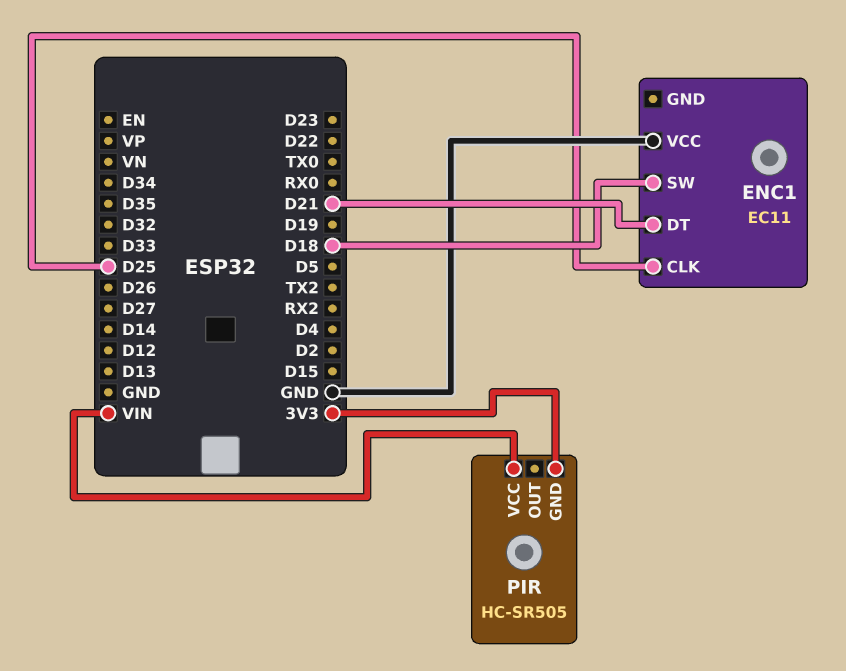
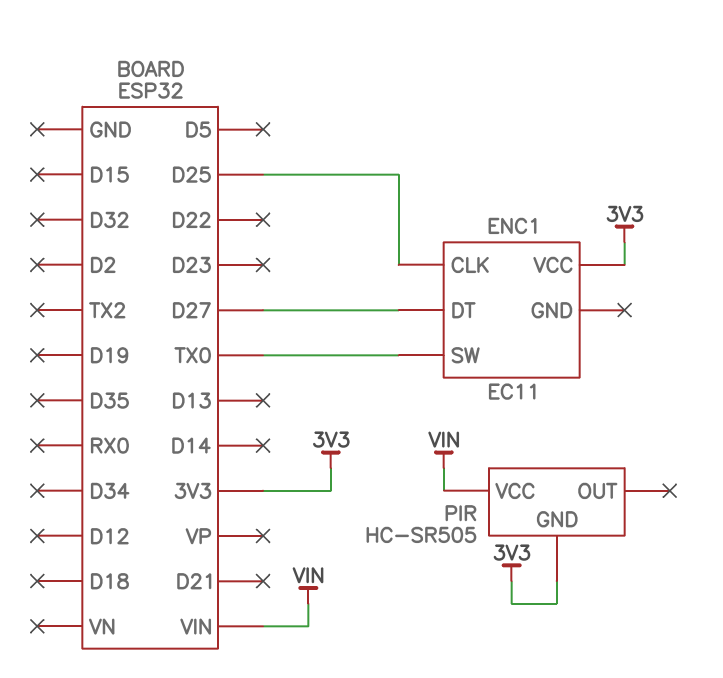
ENC1 pin DT: D21 -> D27
ENC1 pin SW: D18 -> TX0
ENC1 pin VCC: GND -> 3V3

